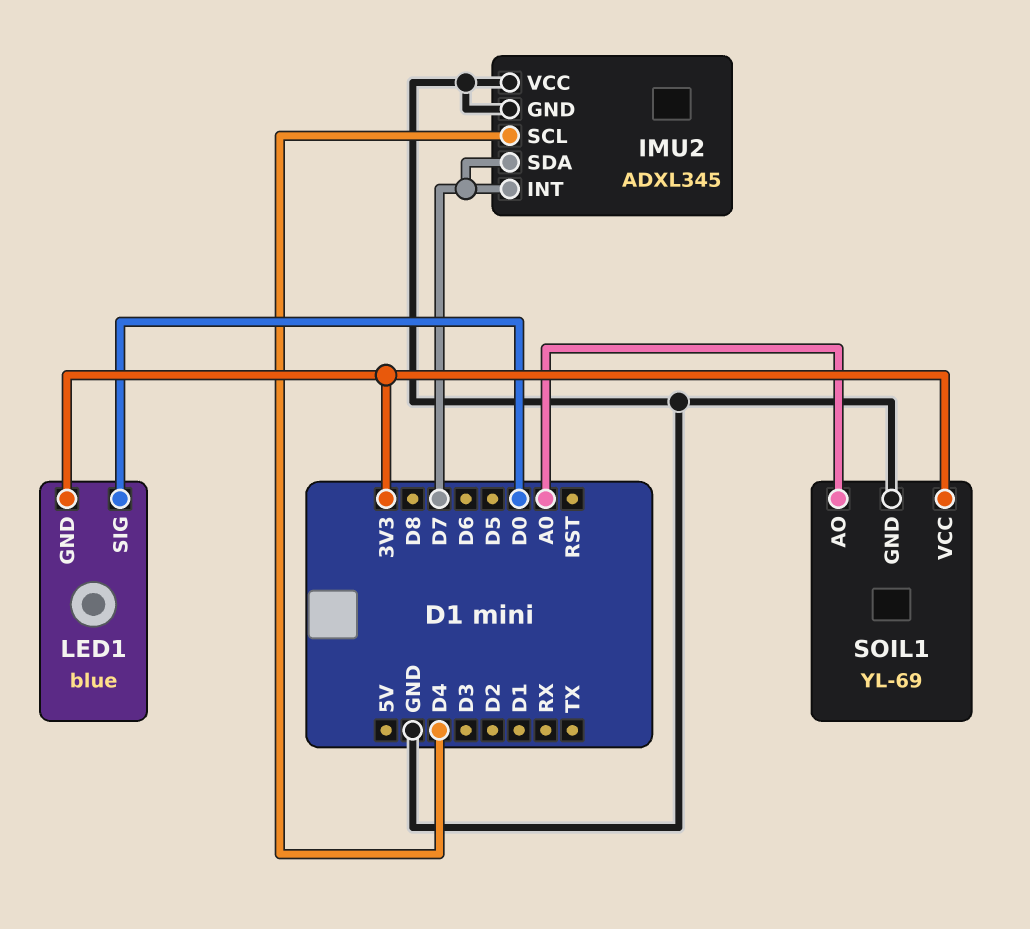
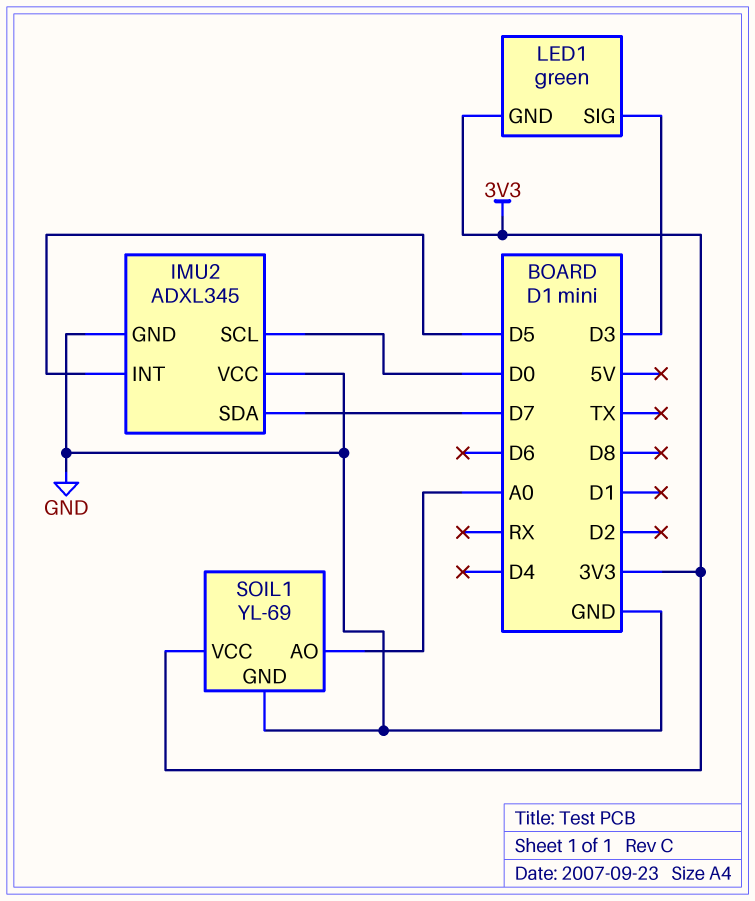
IMU2 pin INT: D7 -> D5
IMU2 pin SCL: D4 -> D0
LED1: blue -> green
LED1 pin SIG: D0 -> D3

